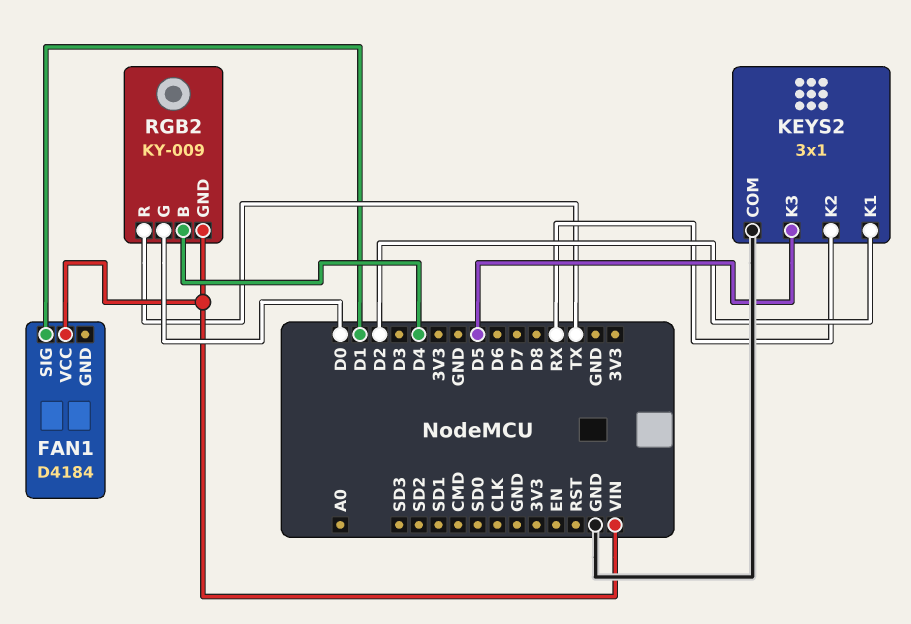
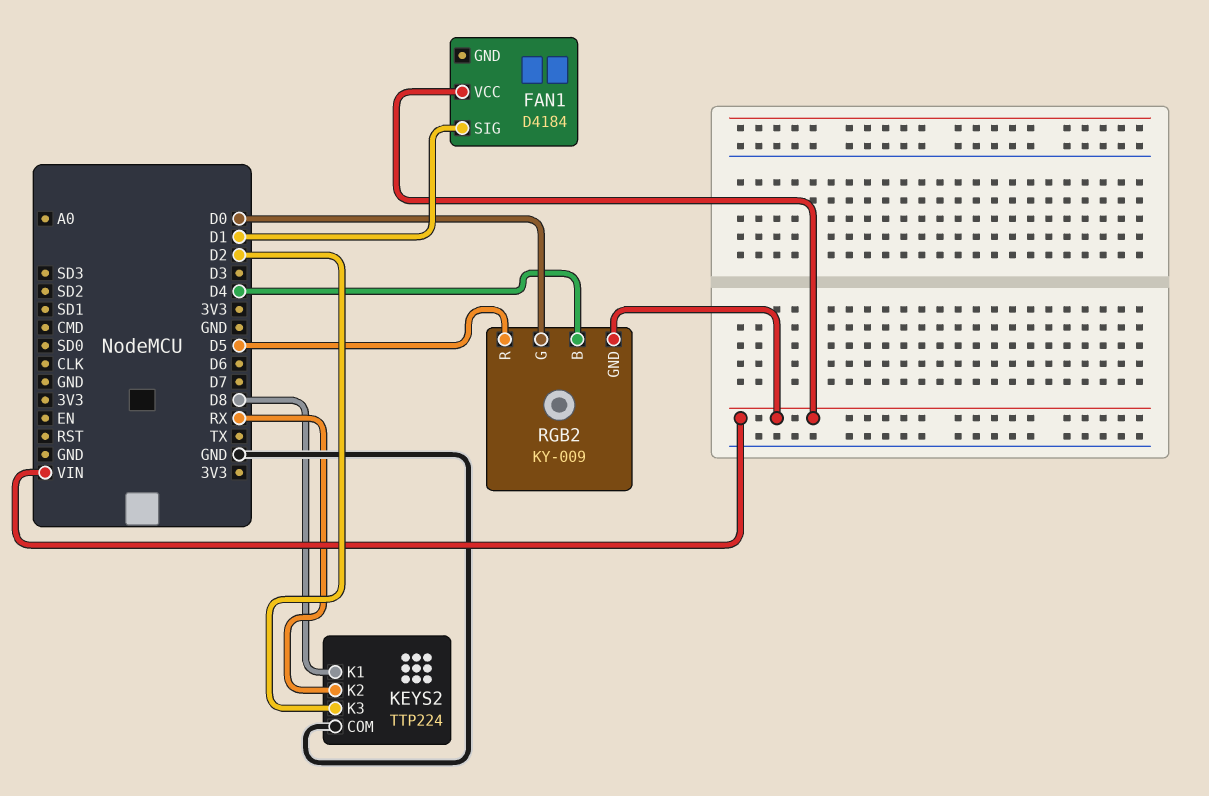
KEYS2: 3x1 -> TTP224
KEYS2 pin K1: D2 -> D8
KEYS2 pin K3: D5 -> D2
RGB2 pin R: TX -> D5

